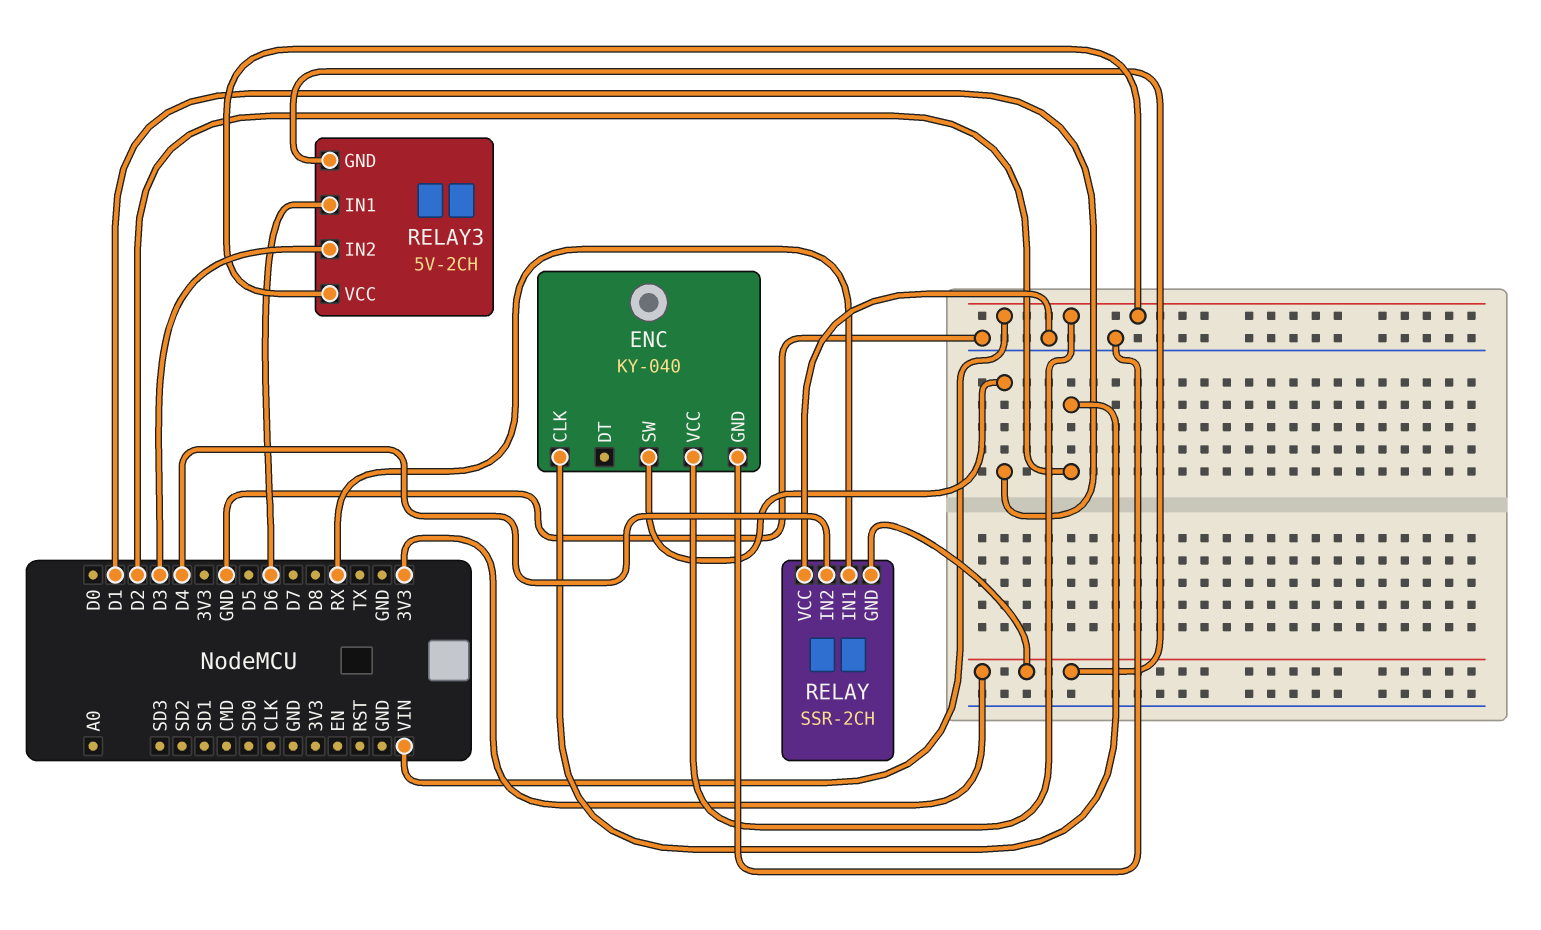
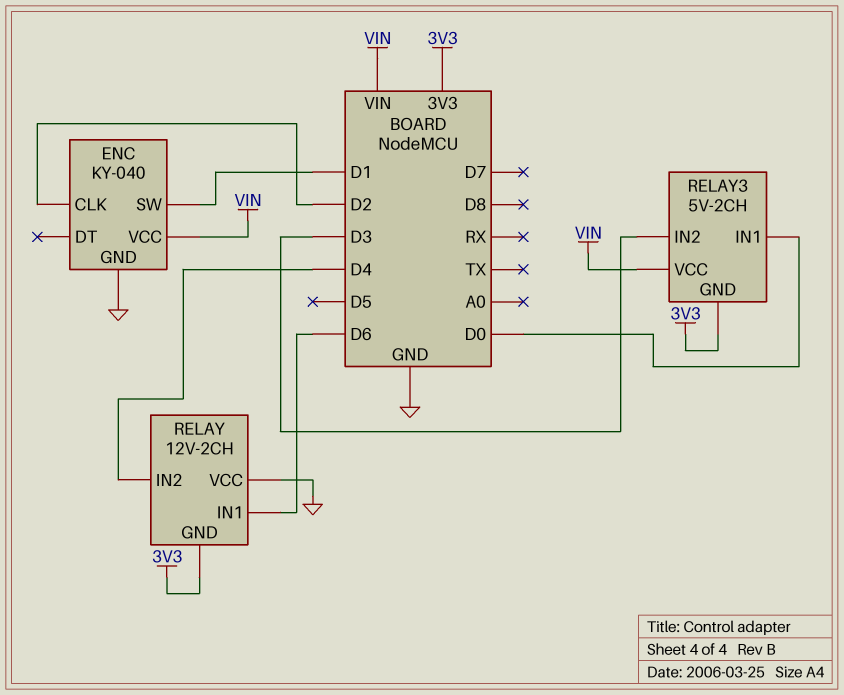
RELAY: SSR-2CH -> 12V-2CH
RELAY pin IN1: RX -> D6
RELAY3 pin IN1: D6 -> D0

